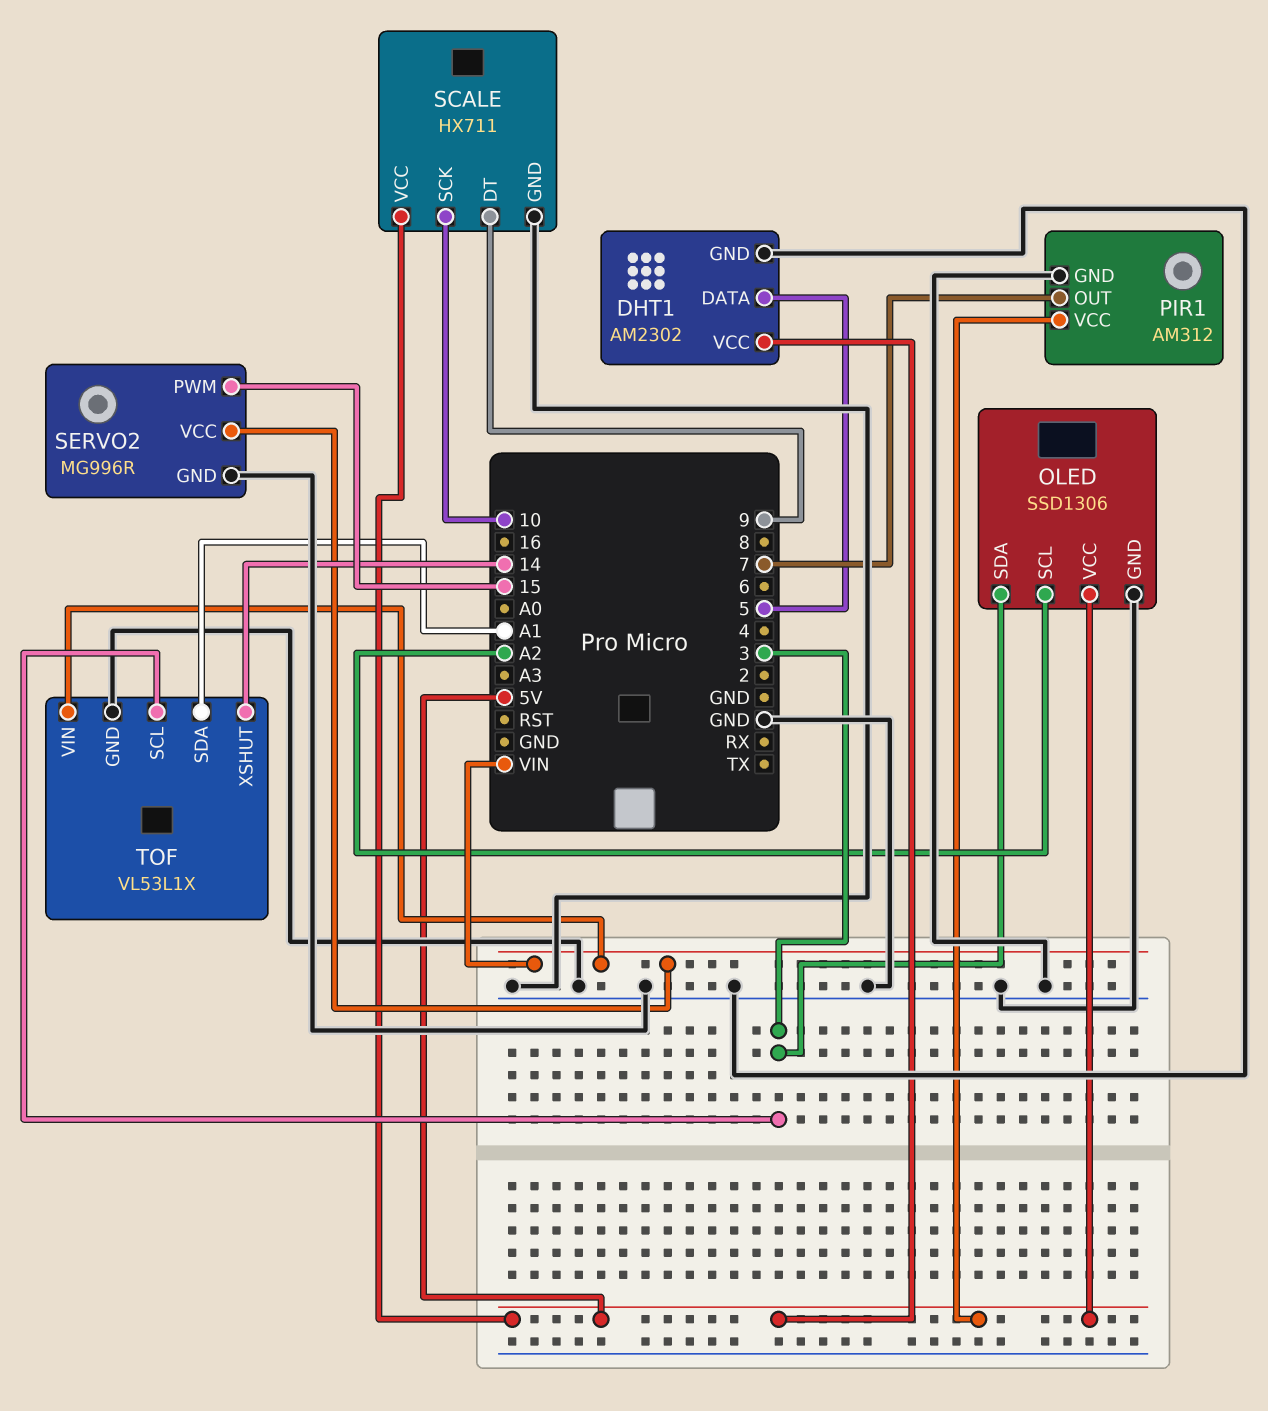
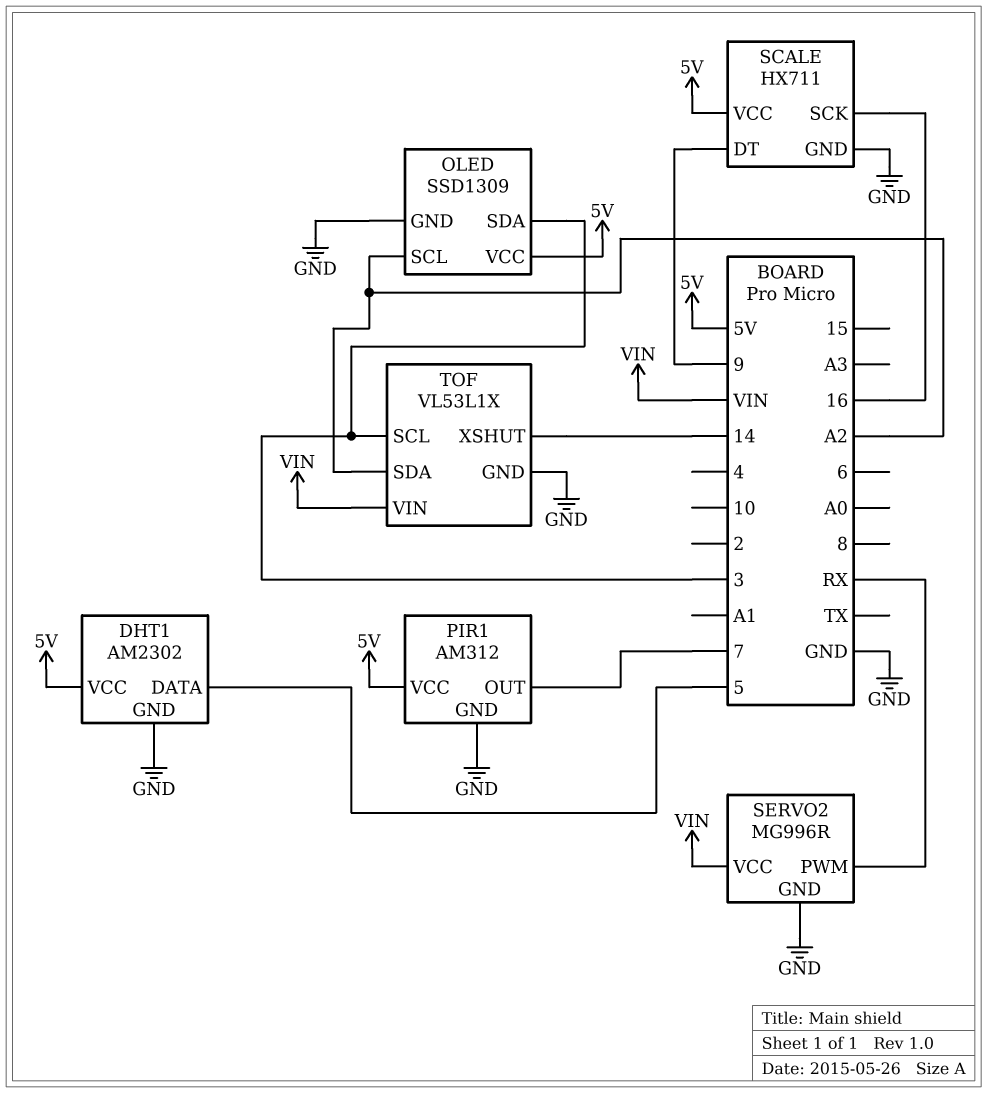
OLED: SSD1306 -> SSD1309
SCALE pin SCK: 10 -> 16
SERVO2 pin PWM: 15 -> RX
TOF pin SDA: A1 -> A2

